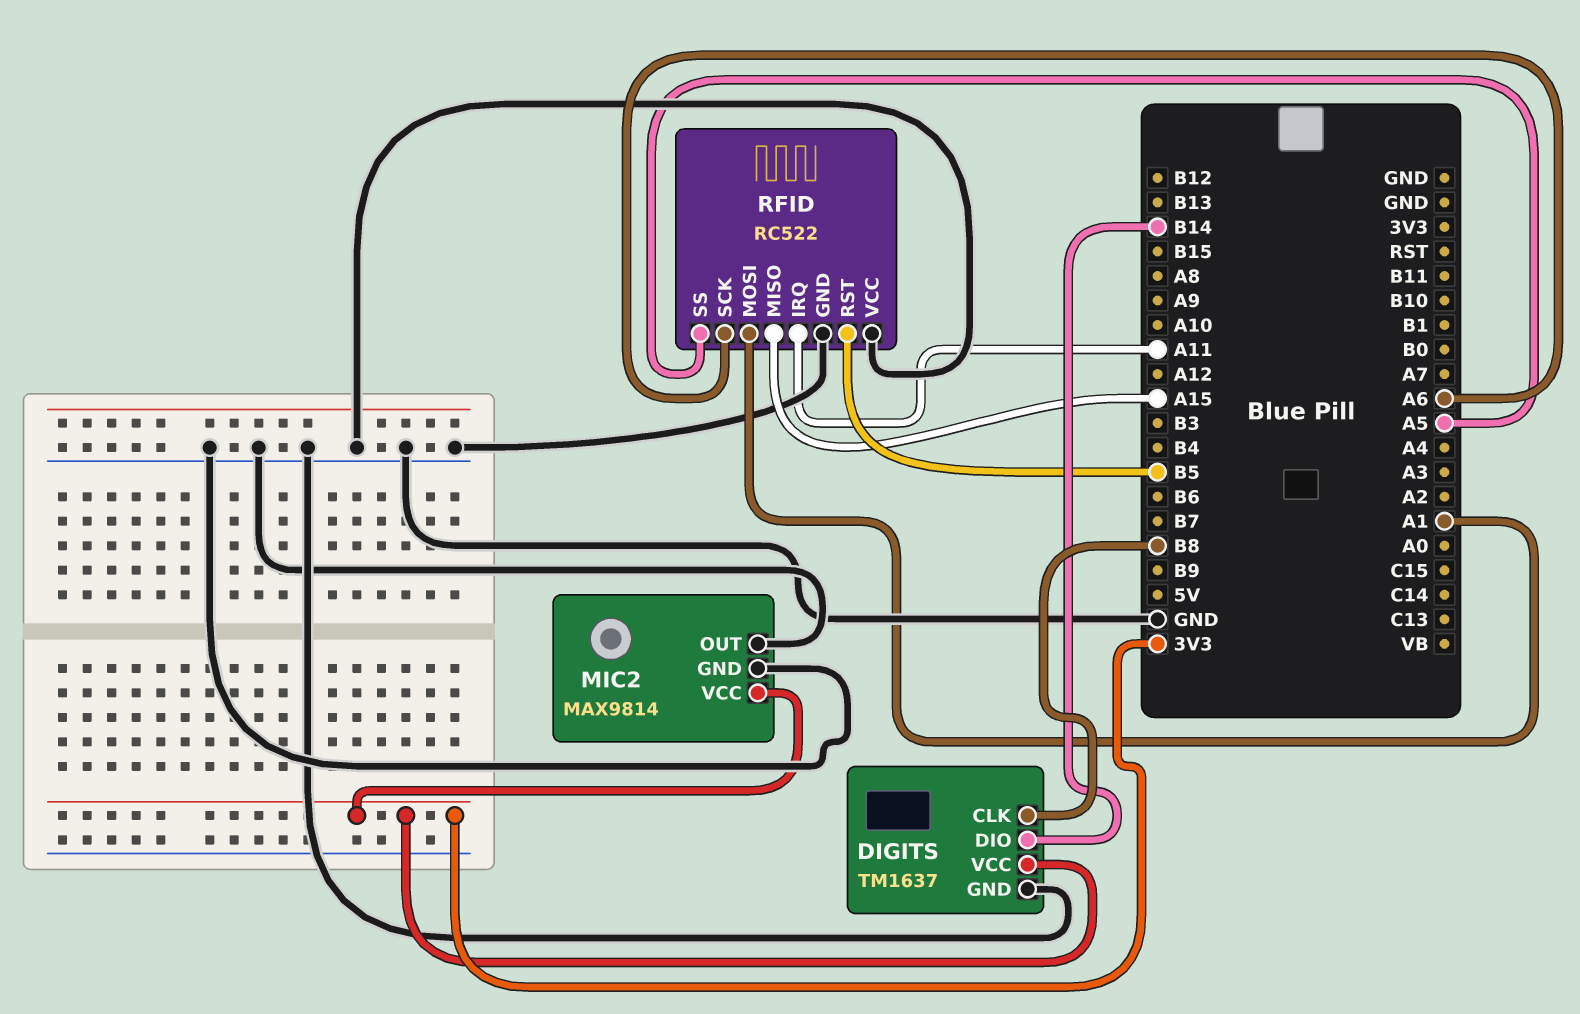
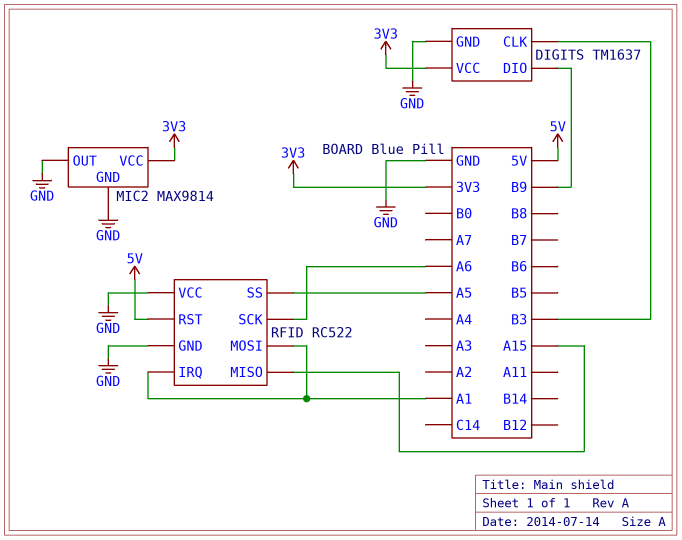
DIGITS pin CLK: B8 -> B3
DIGITS pin DIO: B14 -> B9
RFID pin IRQ: A11 -> A1
RFID pin RST: B5 -> 5V

